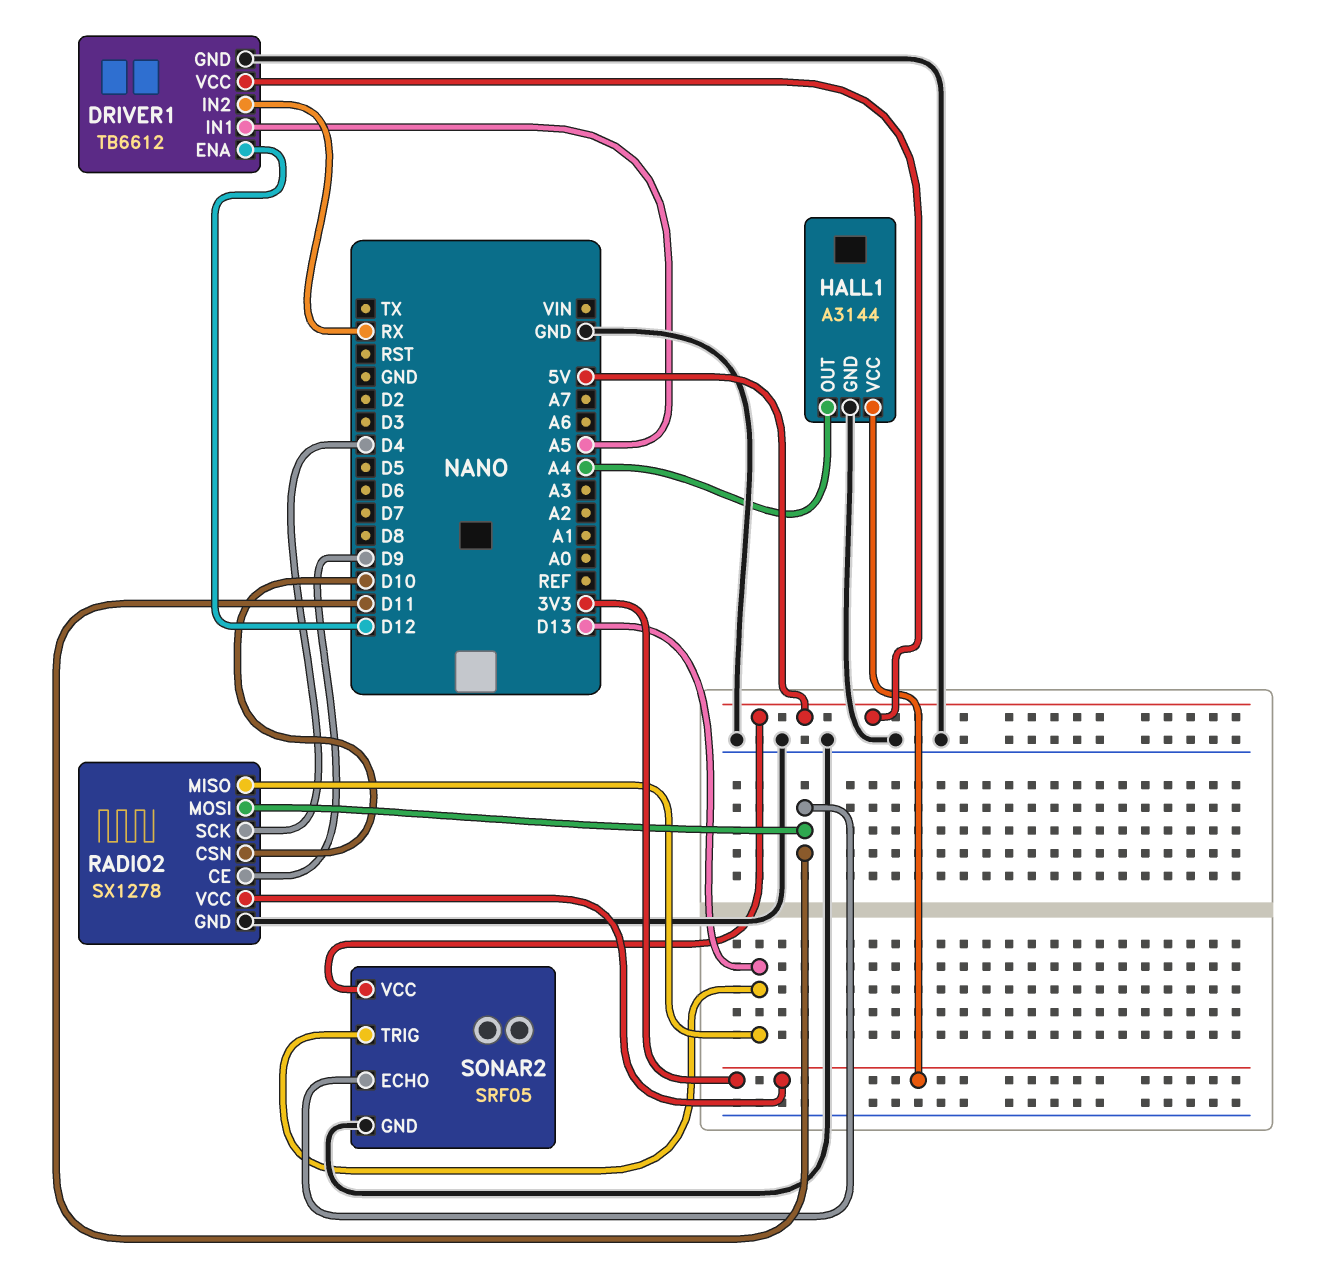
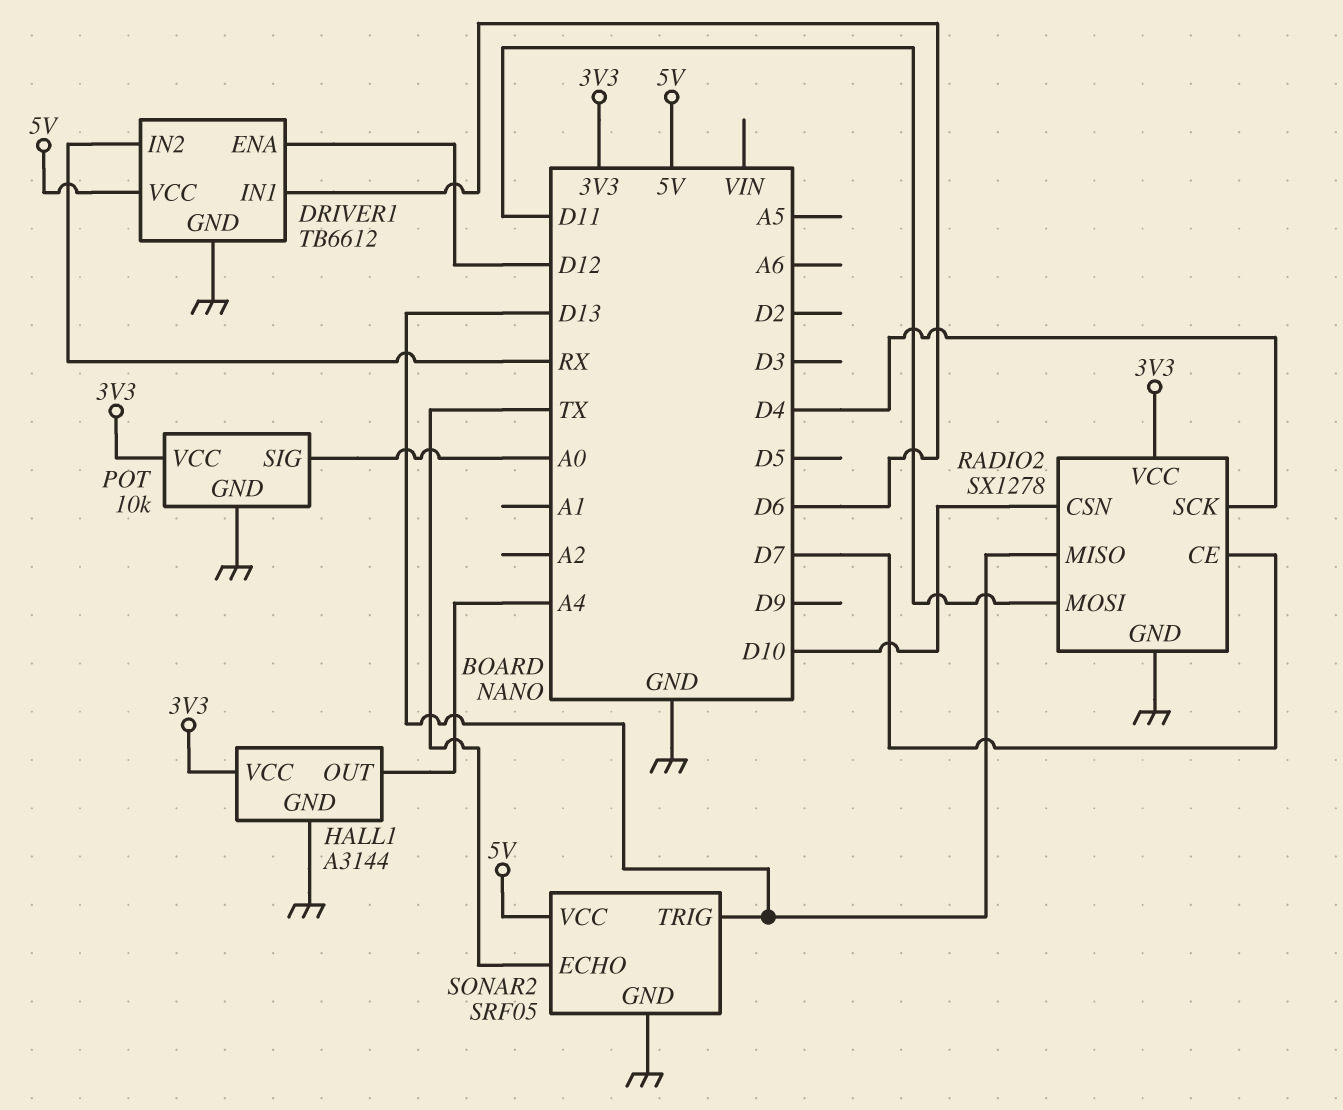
DRIVER1 pin IN1: A5 -> D6
POT: none -> 10k
POT pin GND: none -> GND
POT pin SIG: none -> A0
POT pin VCC: none -> 3V3
RADIO2 pin CE: D9 -> D7
SONAR2 pin ECHO: D11 -> TX

